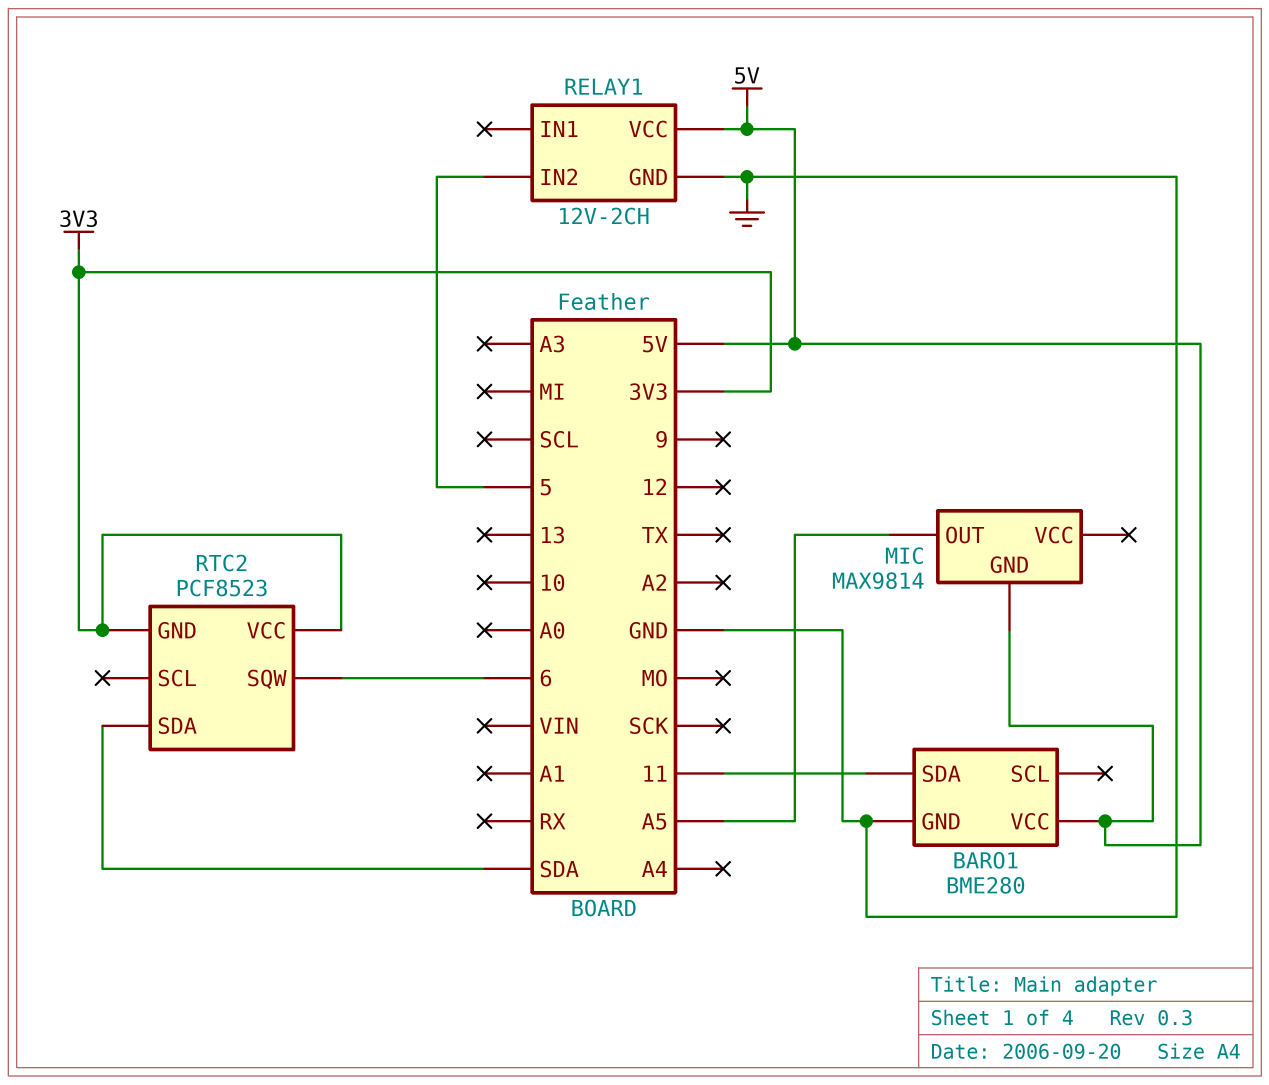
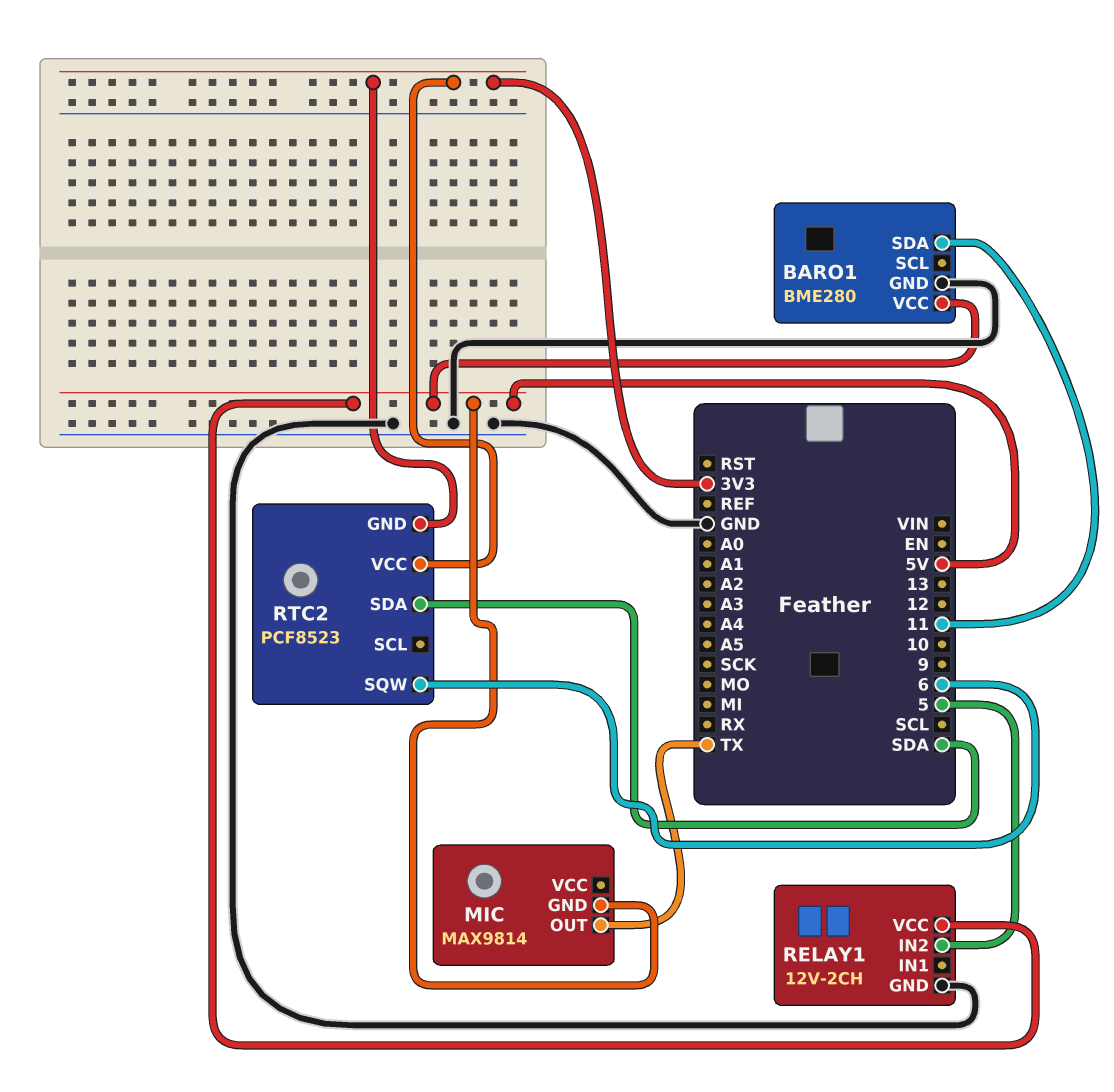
MIC pin OUT: A5 -> TX

